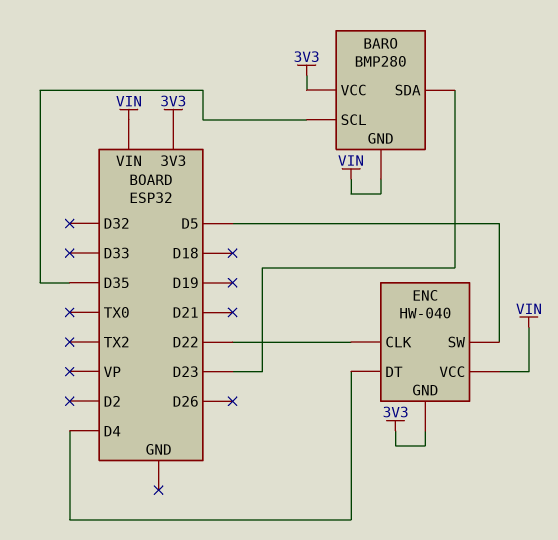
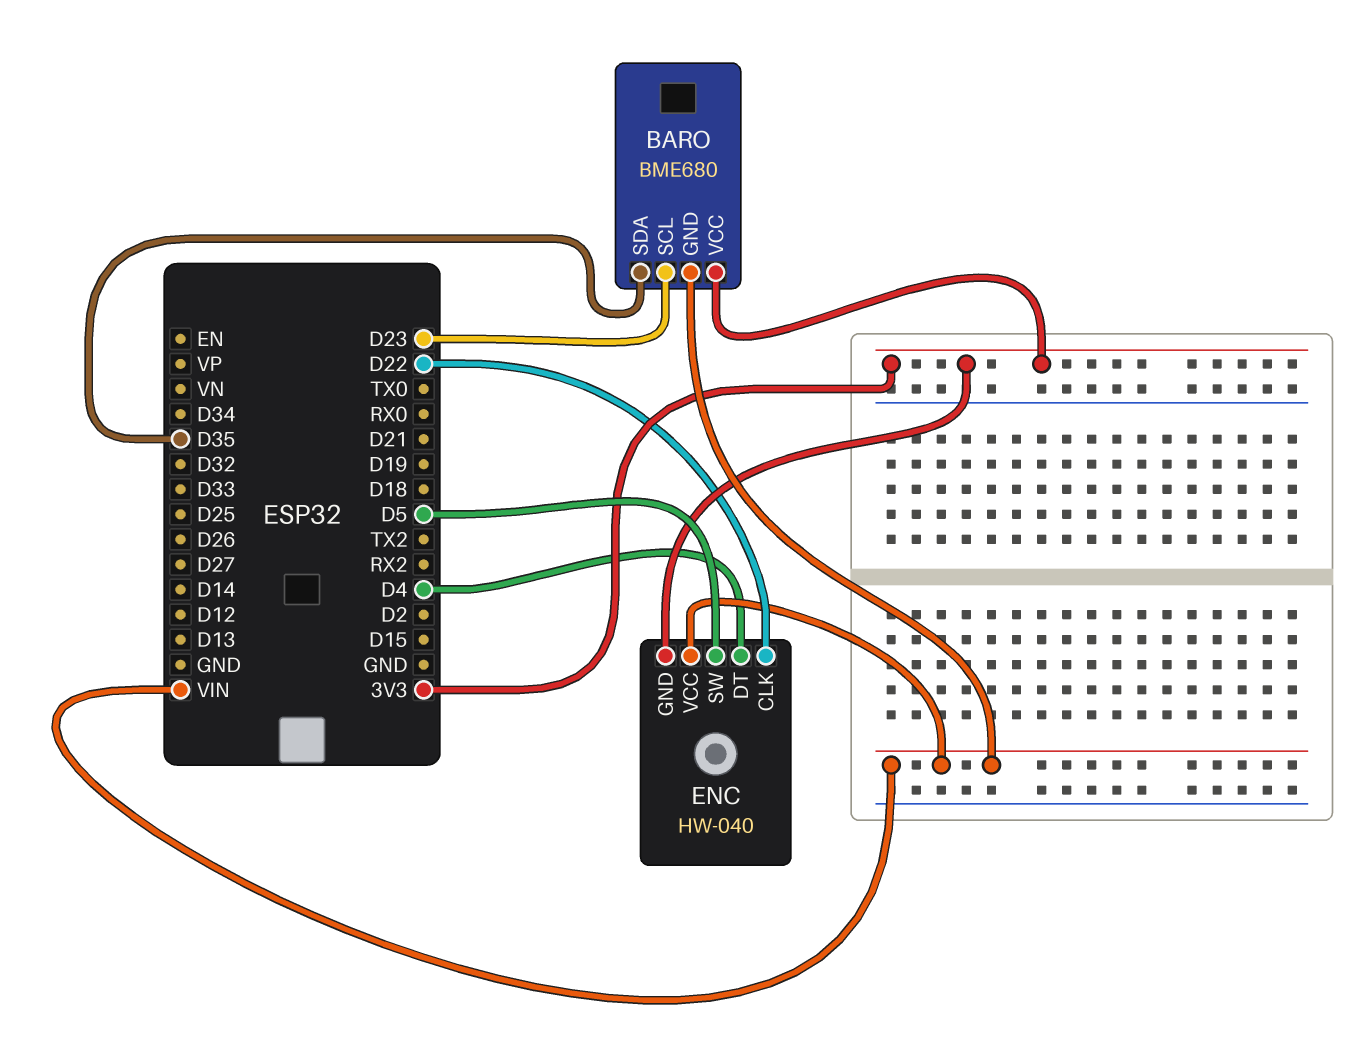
BARO: BMP280 -> BME680
BARO pin SCL: D35 -> D23
BARO pin SDA: D23 -> D35

